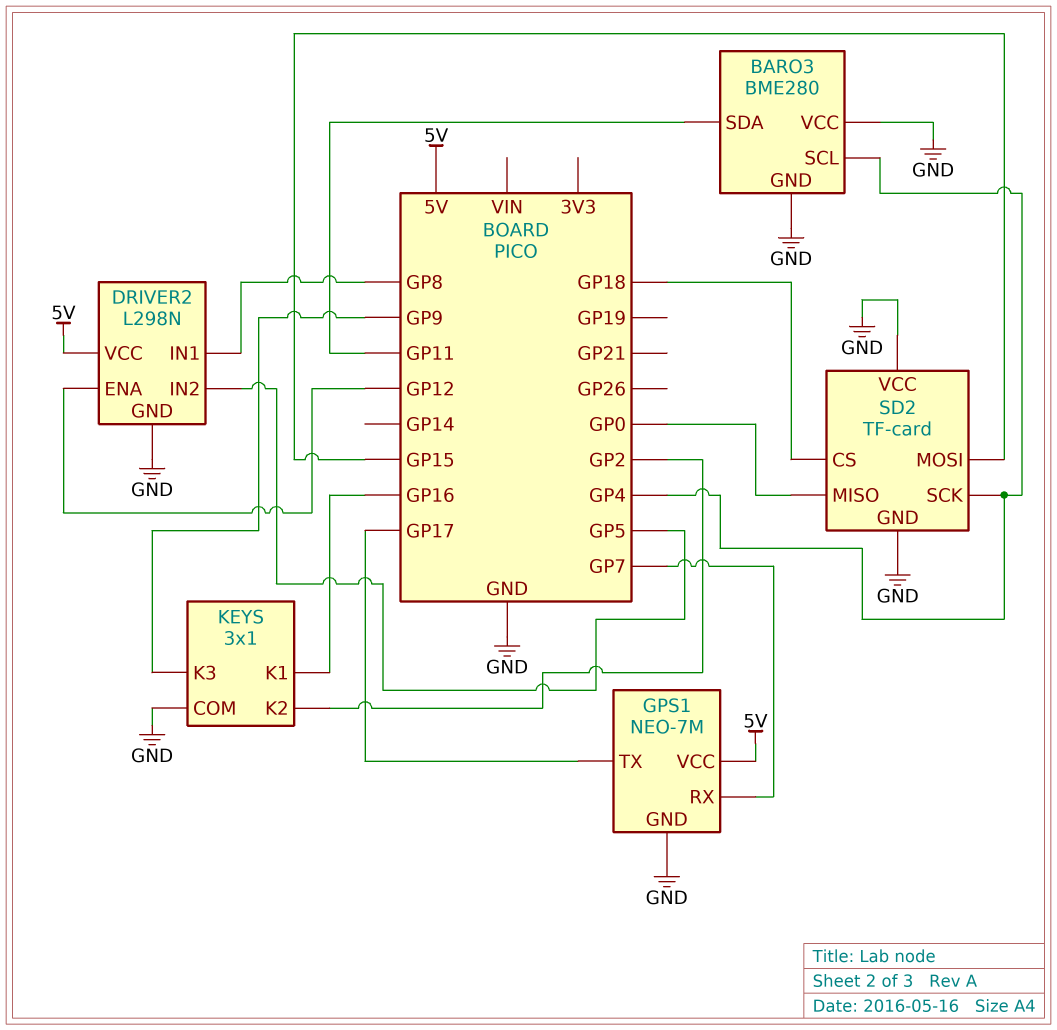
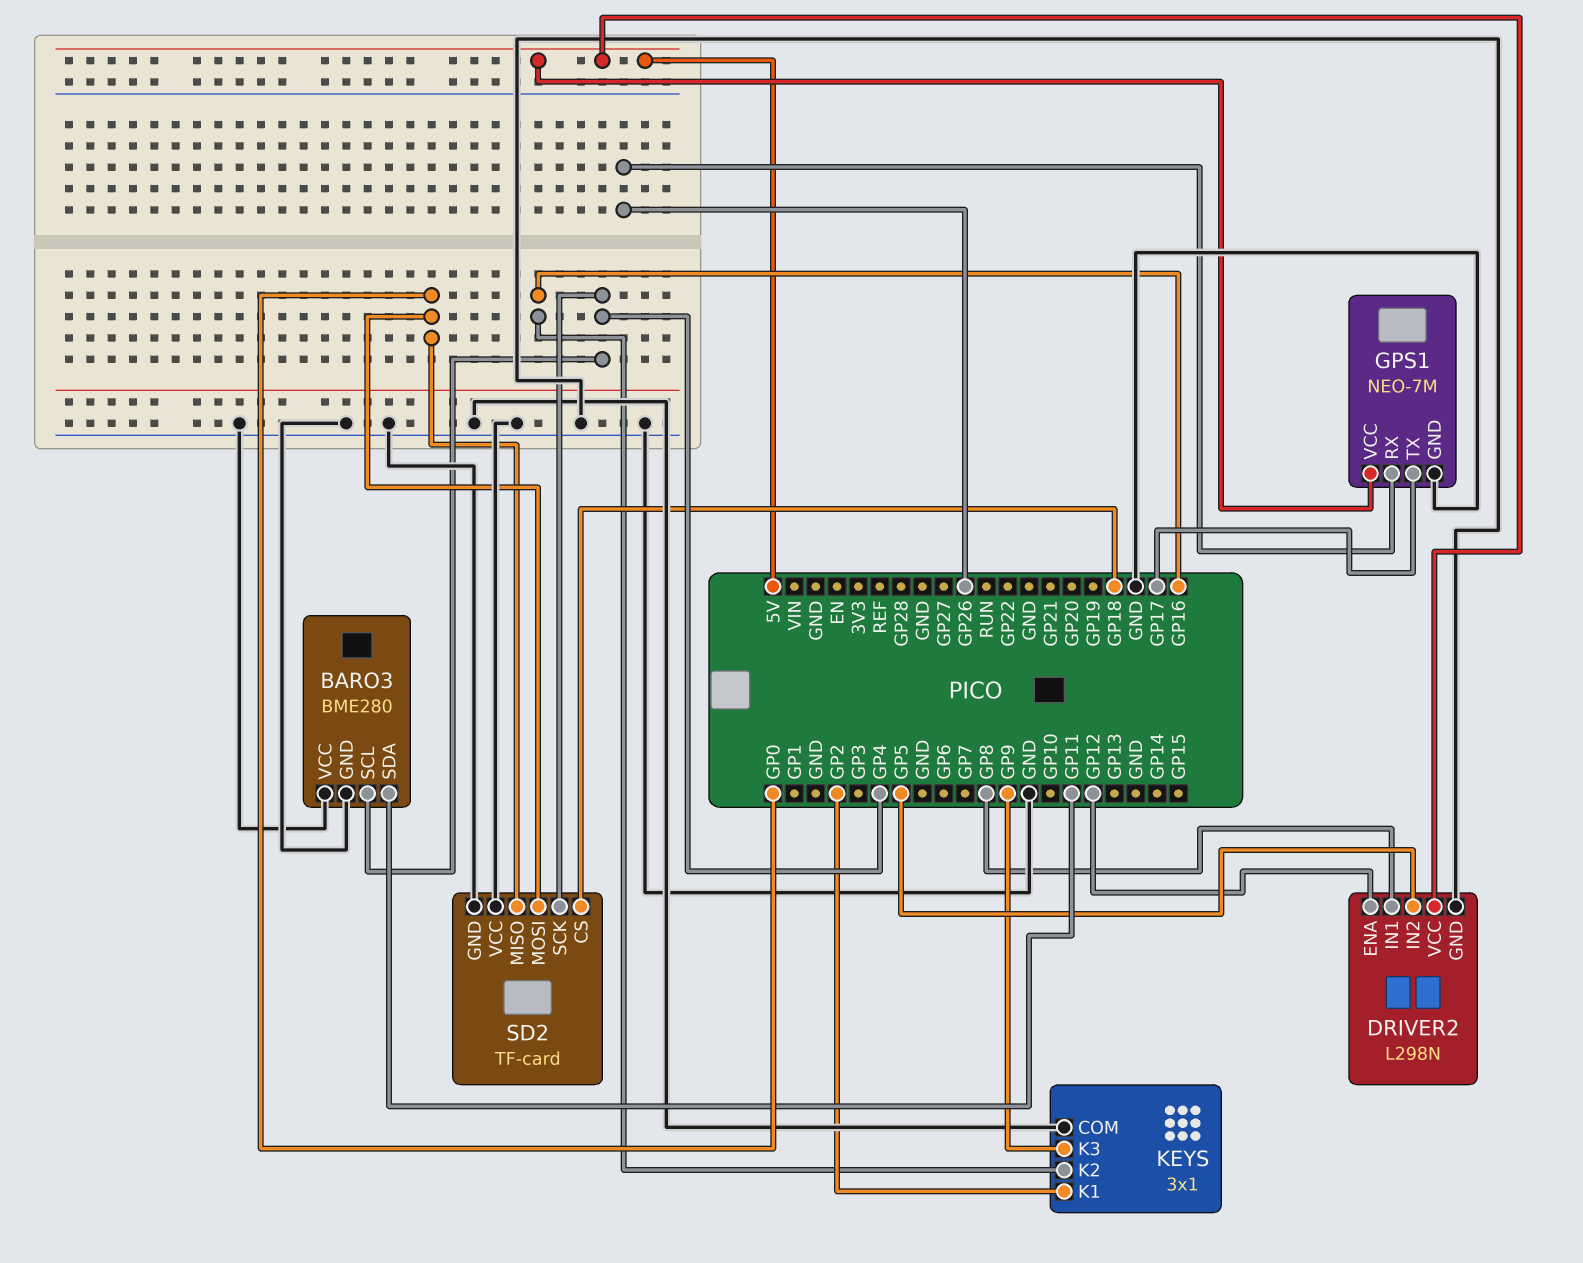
GPS1 pin RX: GP7 -> GP26
KEYS pin K1: GP16 -> GP2
KEYS pin K2: GP2 -> GP16
SD2 pin MOSI: GP15 -> GP0

